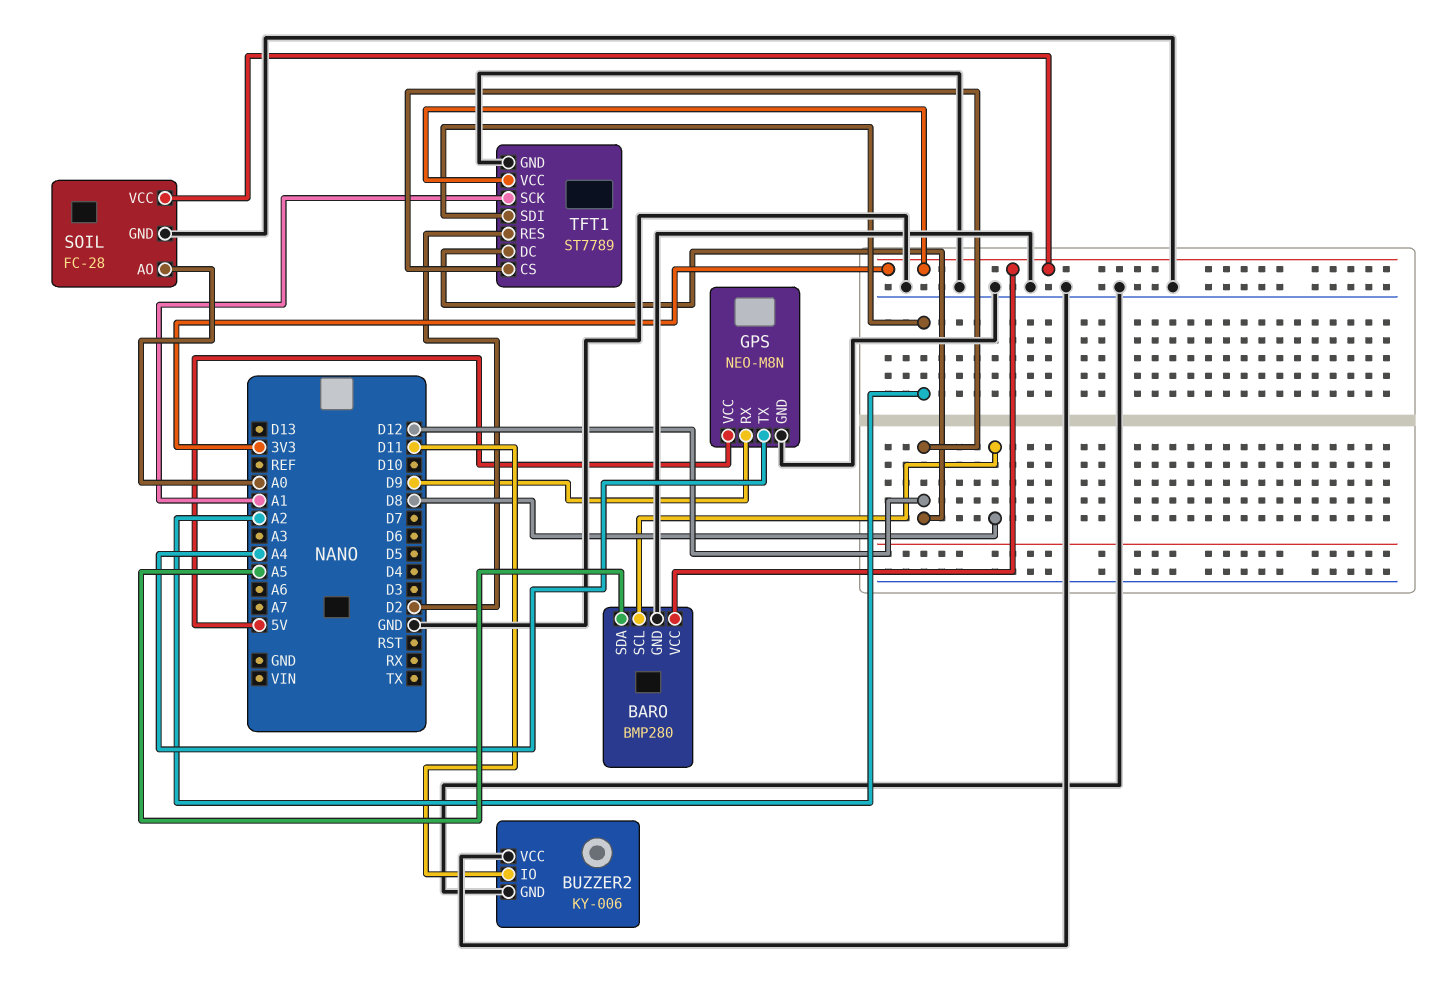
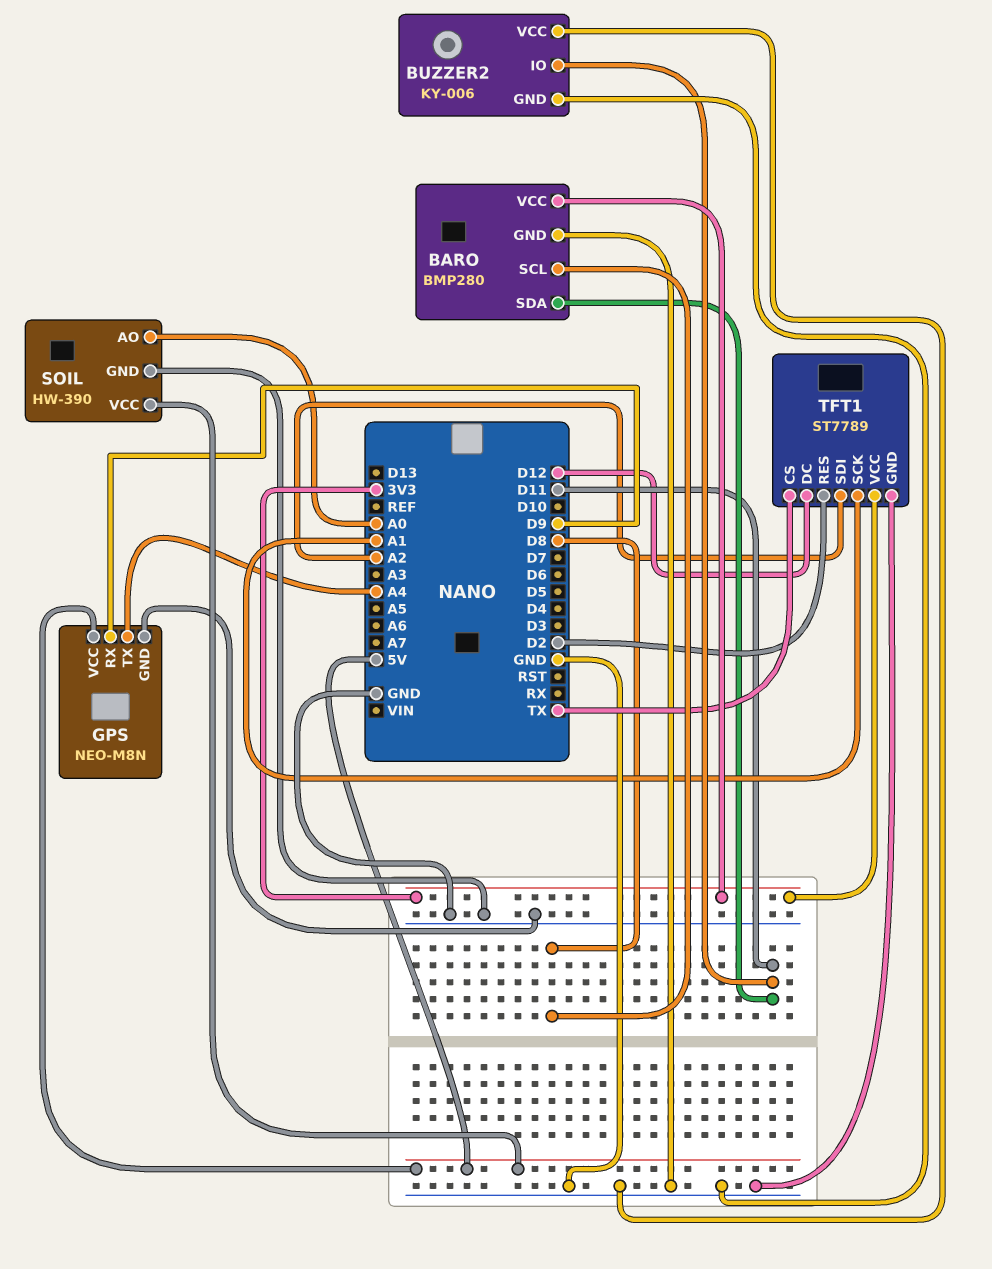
BARO pin SDA: A5 -> D11
SOIL: FC-28 -> HW-390
SOIL pin VCC: 3V3 -> 5V
TFT1 pin CS: D12 -> TX

